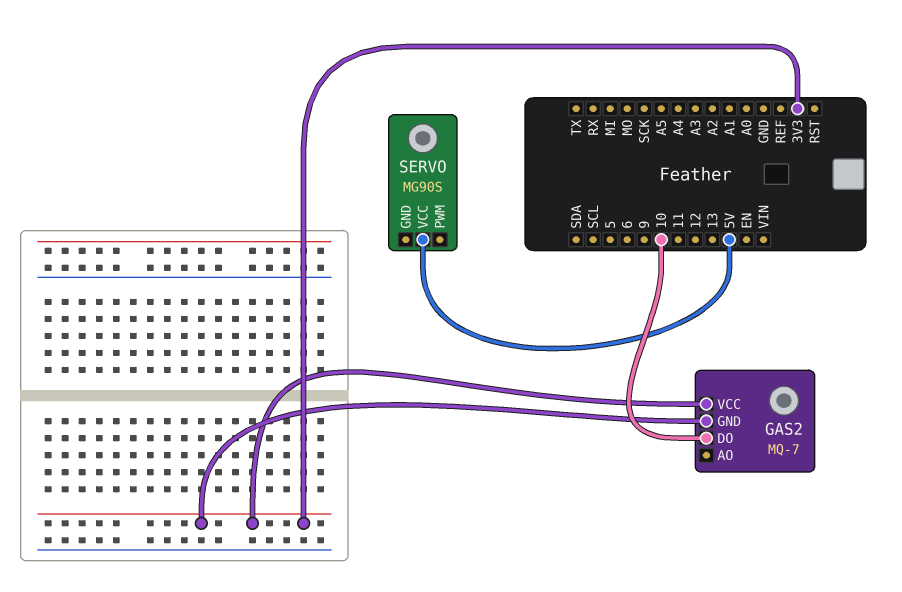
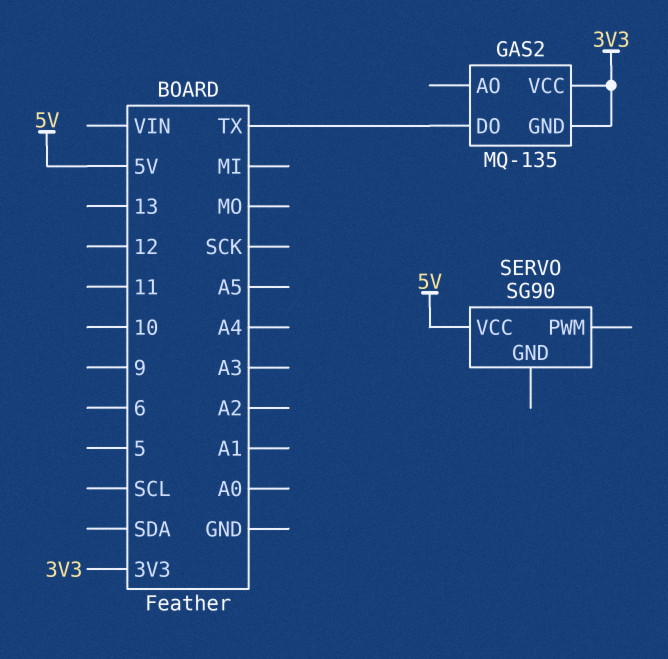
GAS2: MQ-7 -> MQ-135
GAS2 pin DO: 10 -> TX
SERVO: MG90S -> SG90

